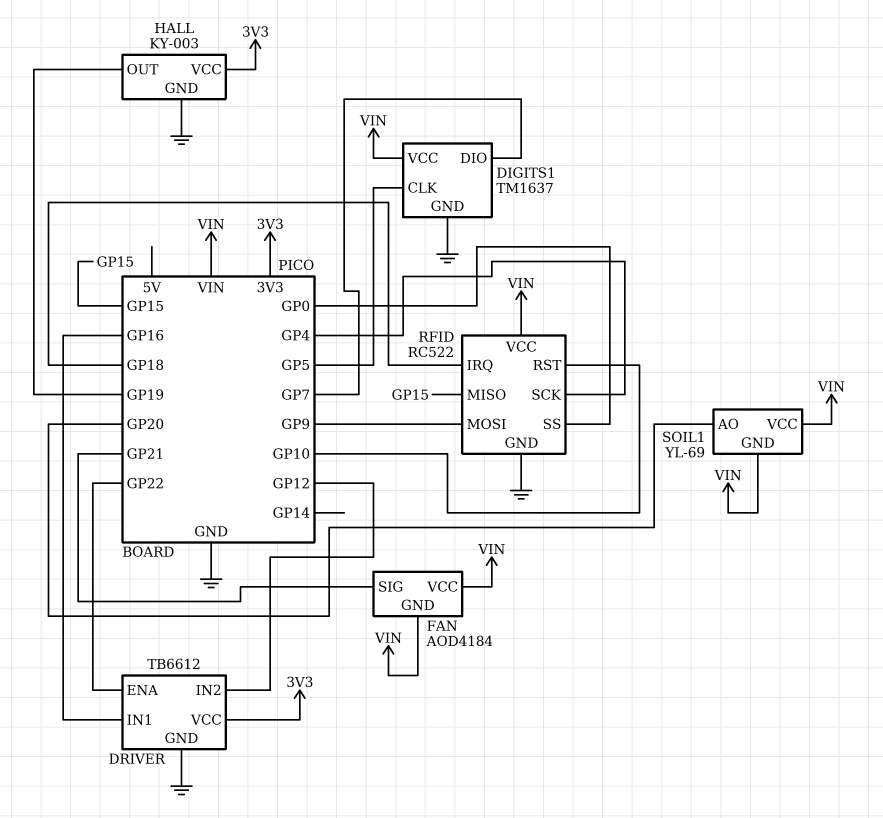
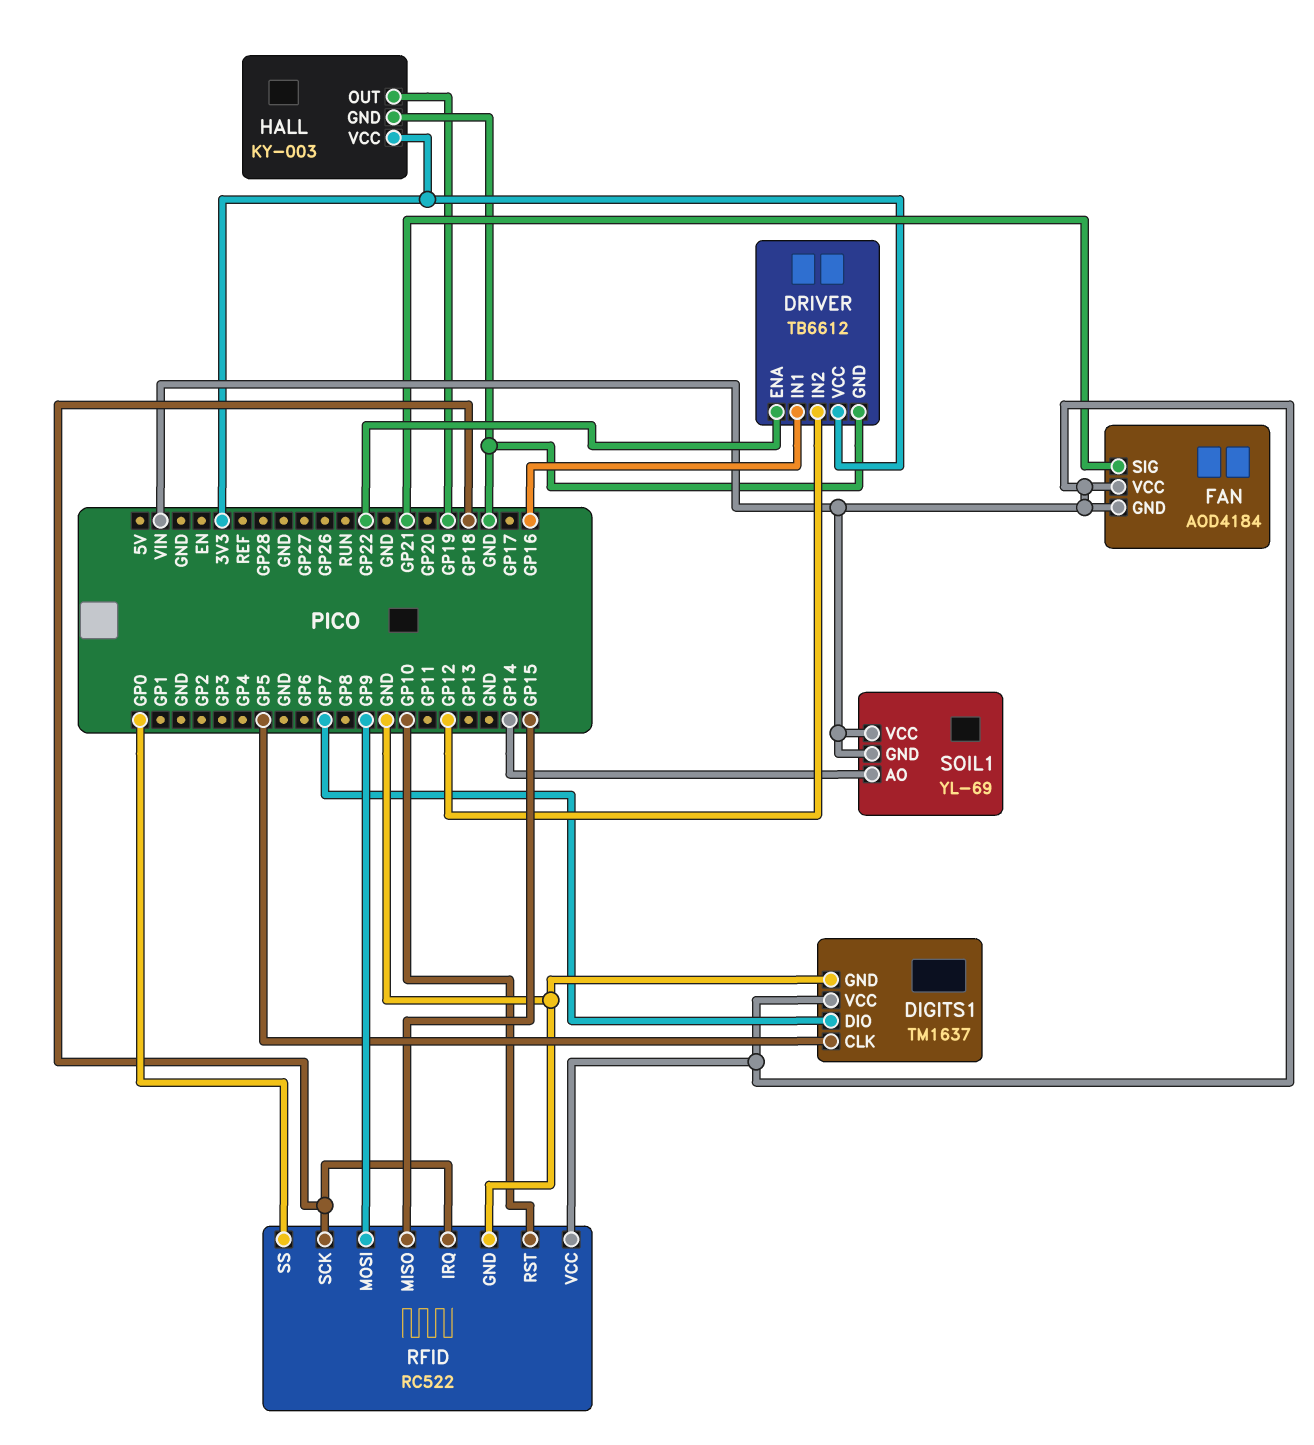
RFID pin SCK: GP4 -> GP18
SOIL1 pin AO: GP20 -> GP14

